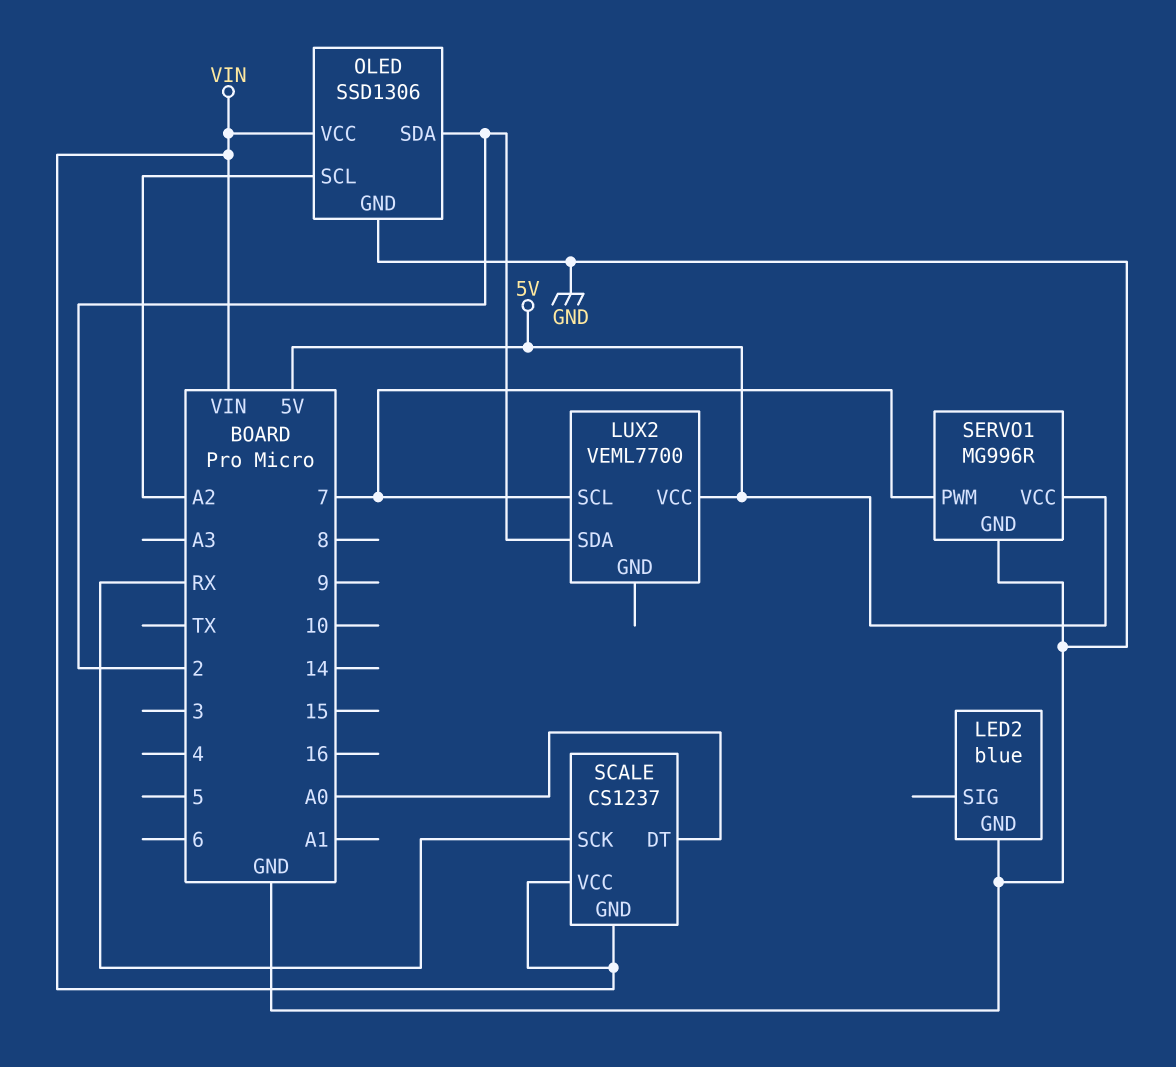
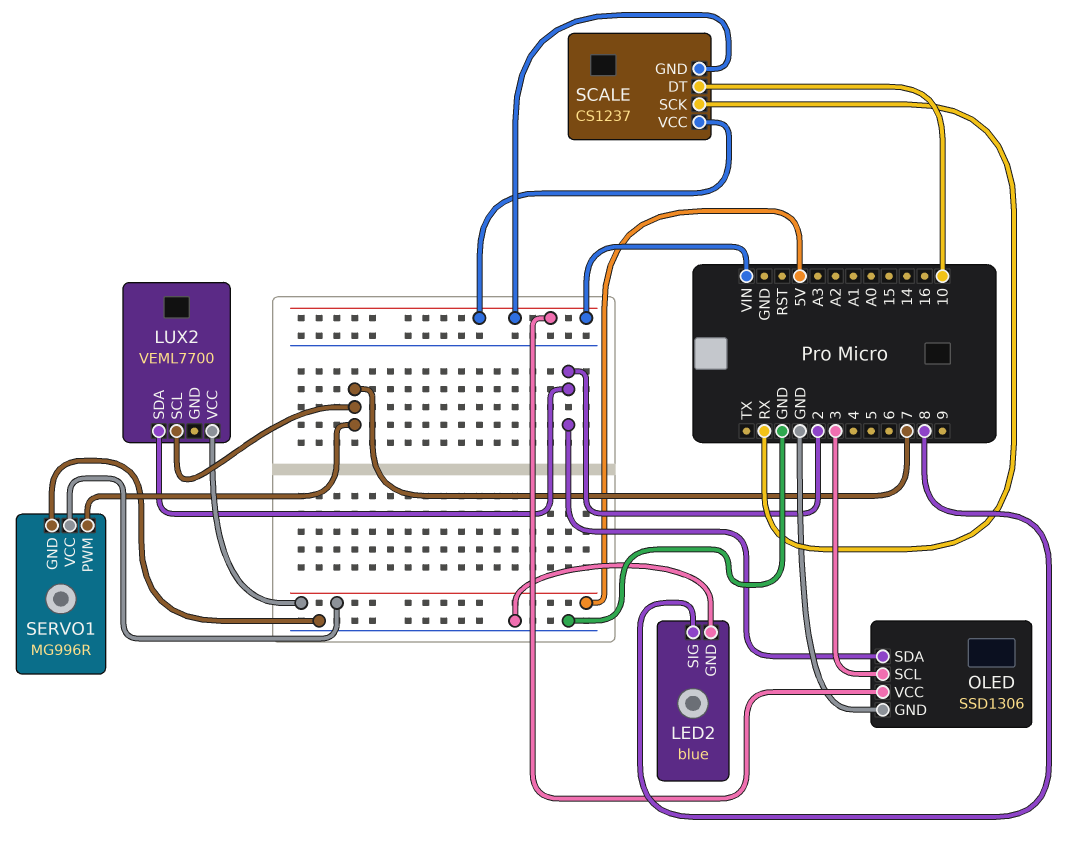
LED2 pin SIG: none -> 8
OLED pin SCL: A2 -> 3
SCALE pin DT: A0 -> 10

